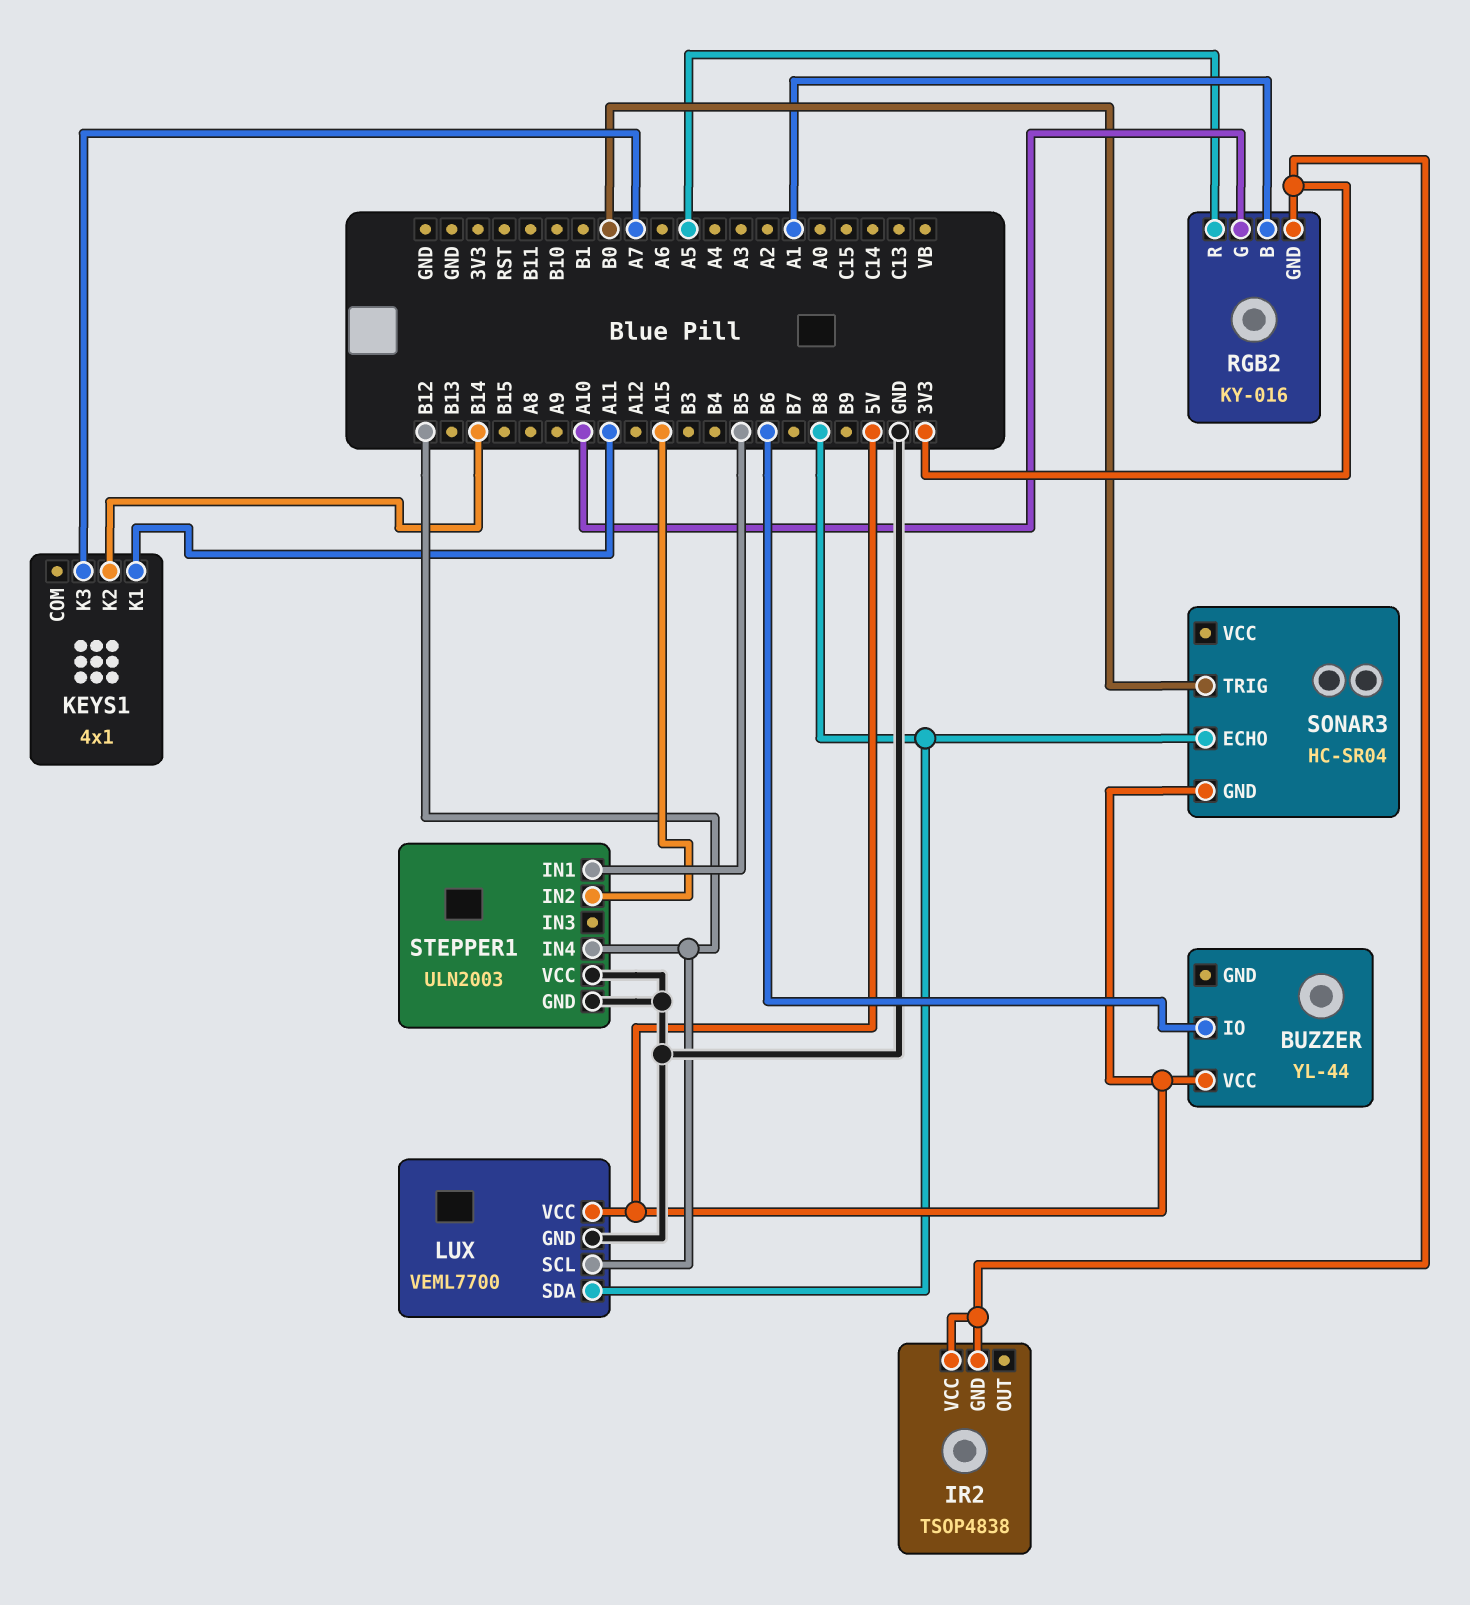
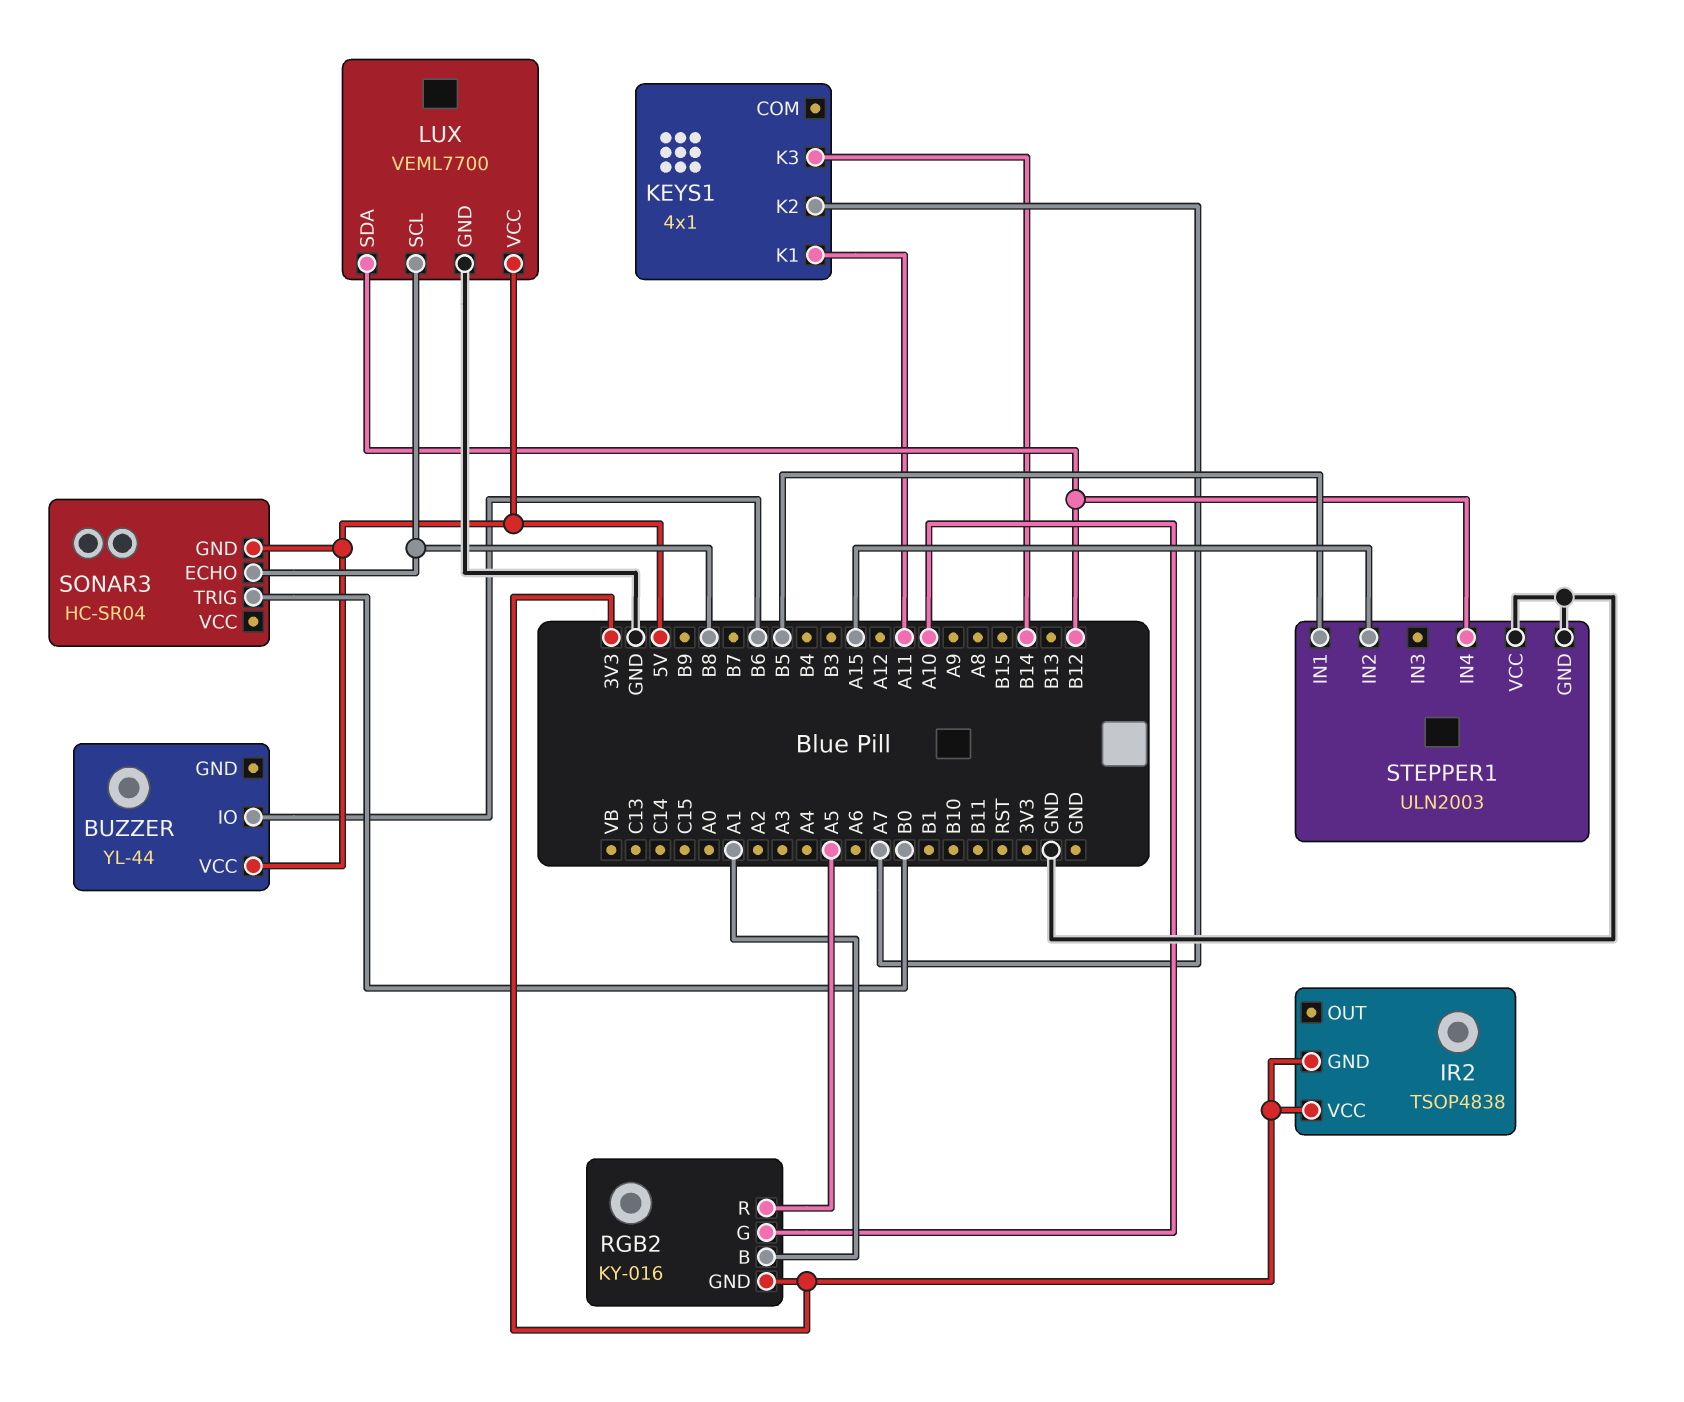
KEYS1 pin K2: B14 -> A7
KEYS1 pin K3: A7 -> B14
LUX pin SCL: B12 -> B8
LUX pin SDA: B8 -> B12

